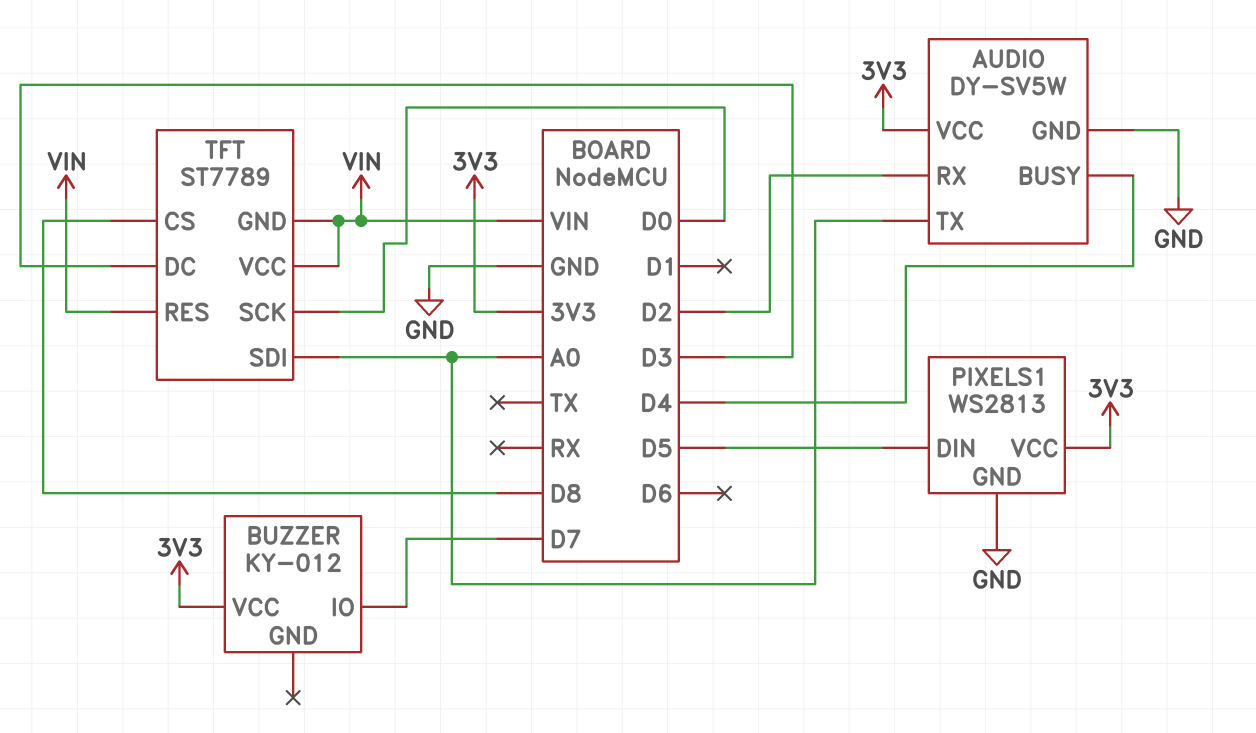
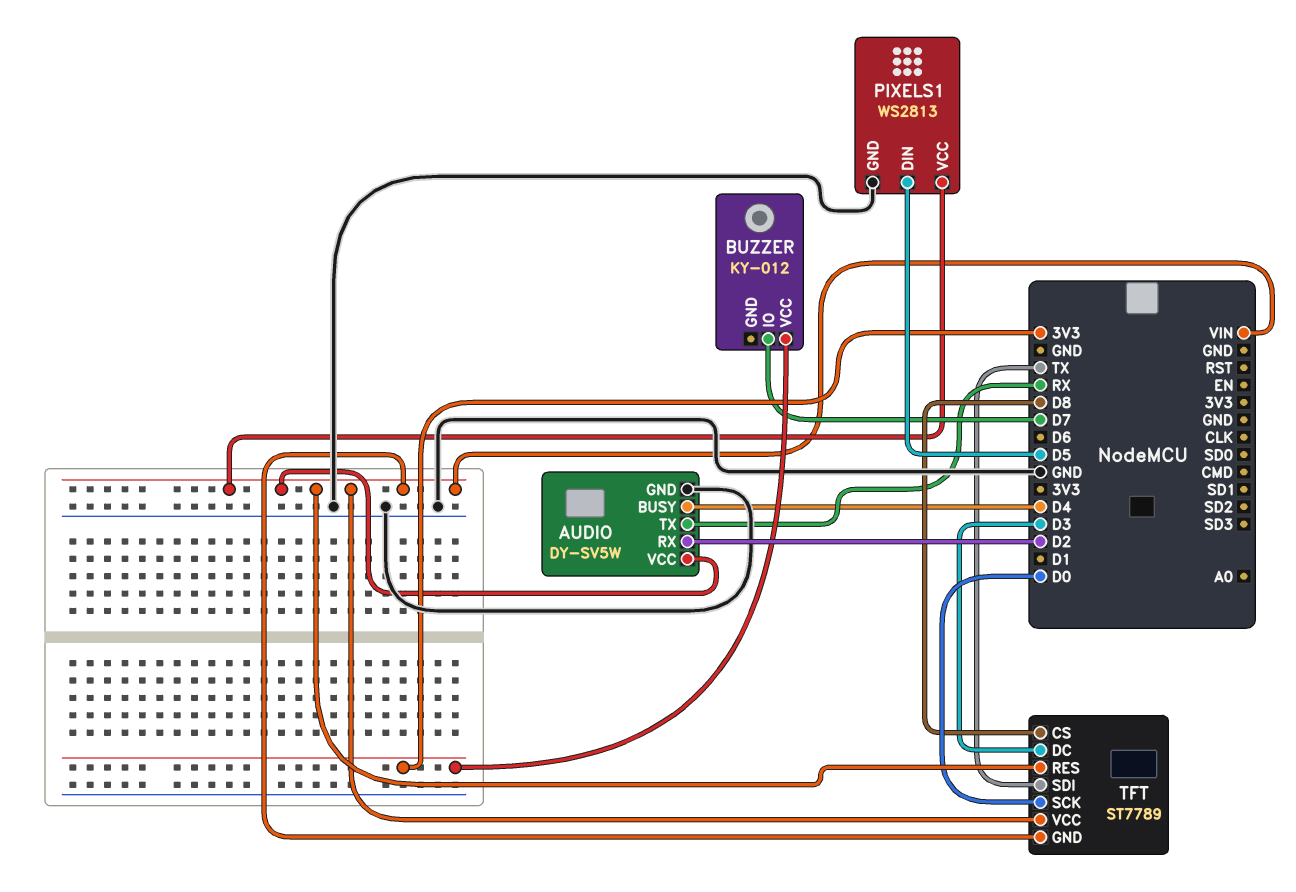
AUDIO pin TX: A0 -> RX
AUDIO pin VCC: 3V3 -> VIN
PIXELS1 pin VCC: 3V3 -> VIN
TFT pin SDI: A0 -> TX

